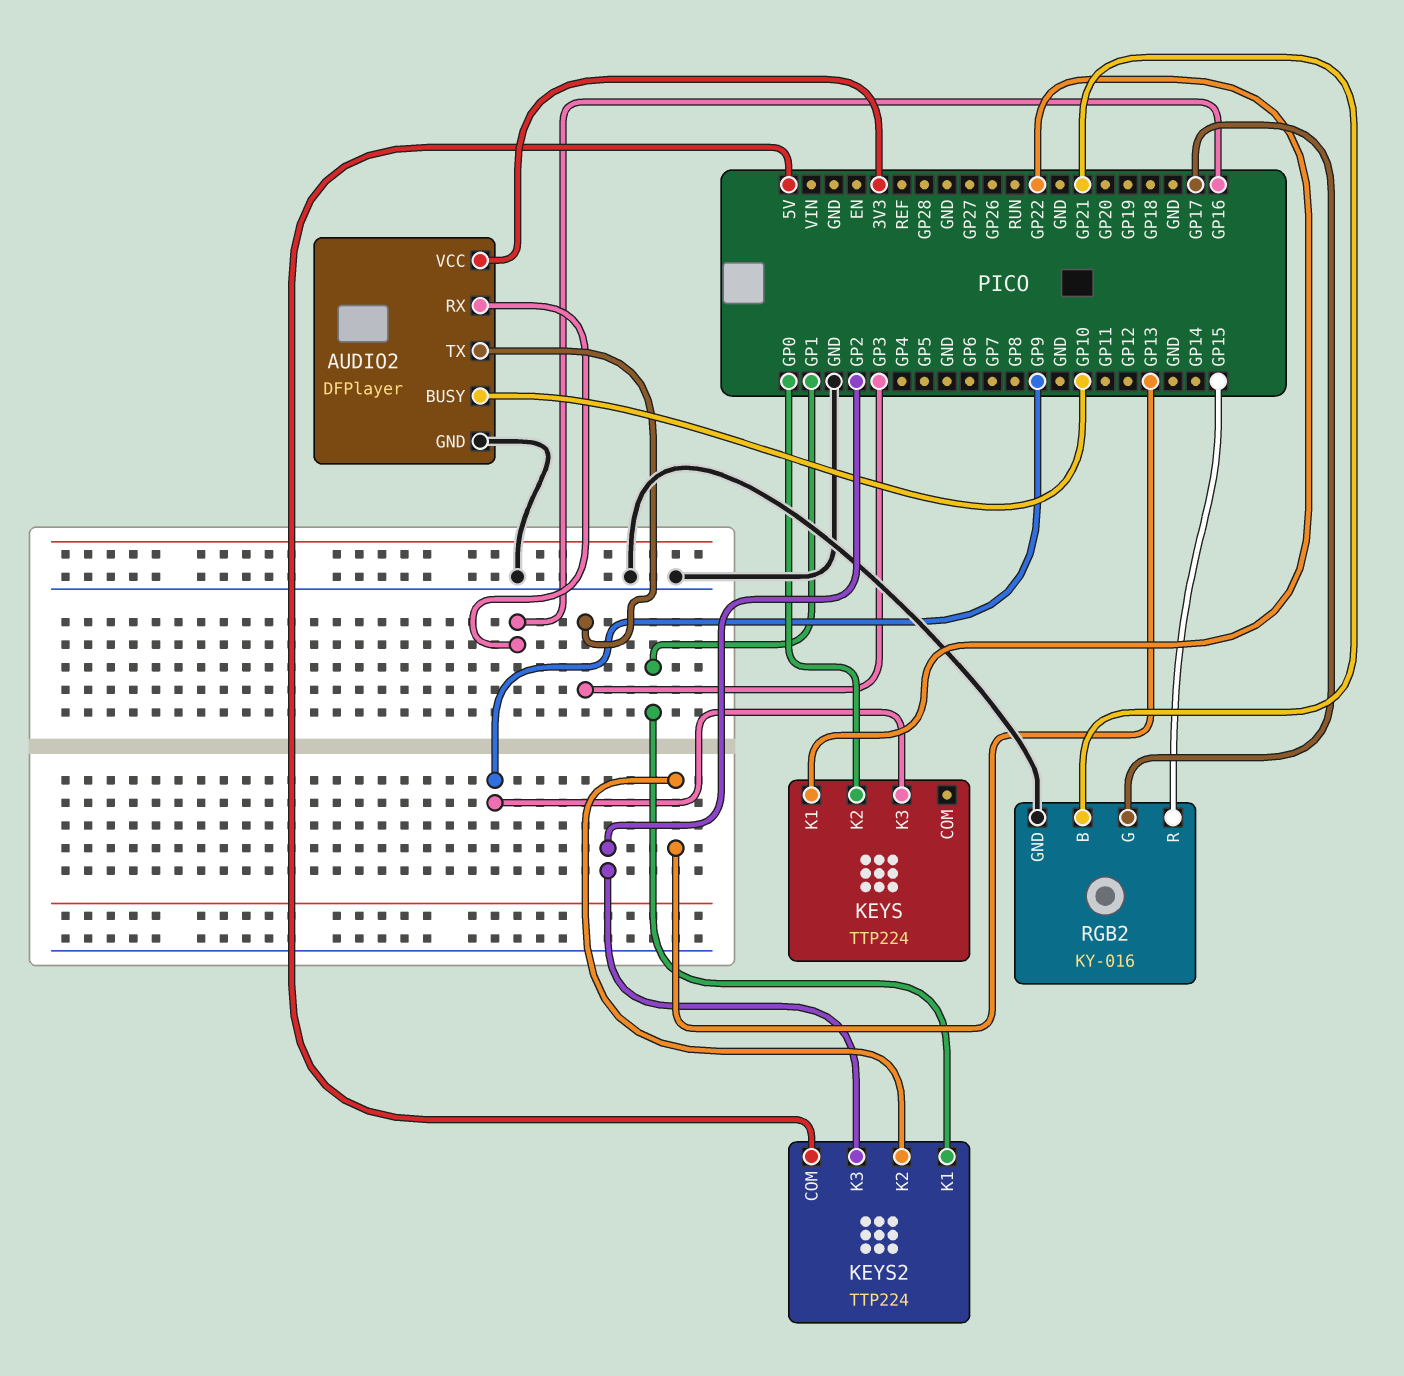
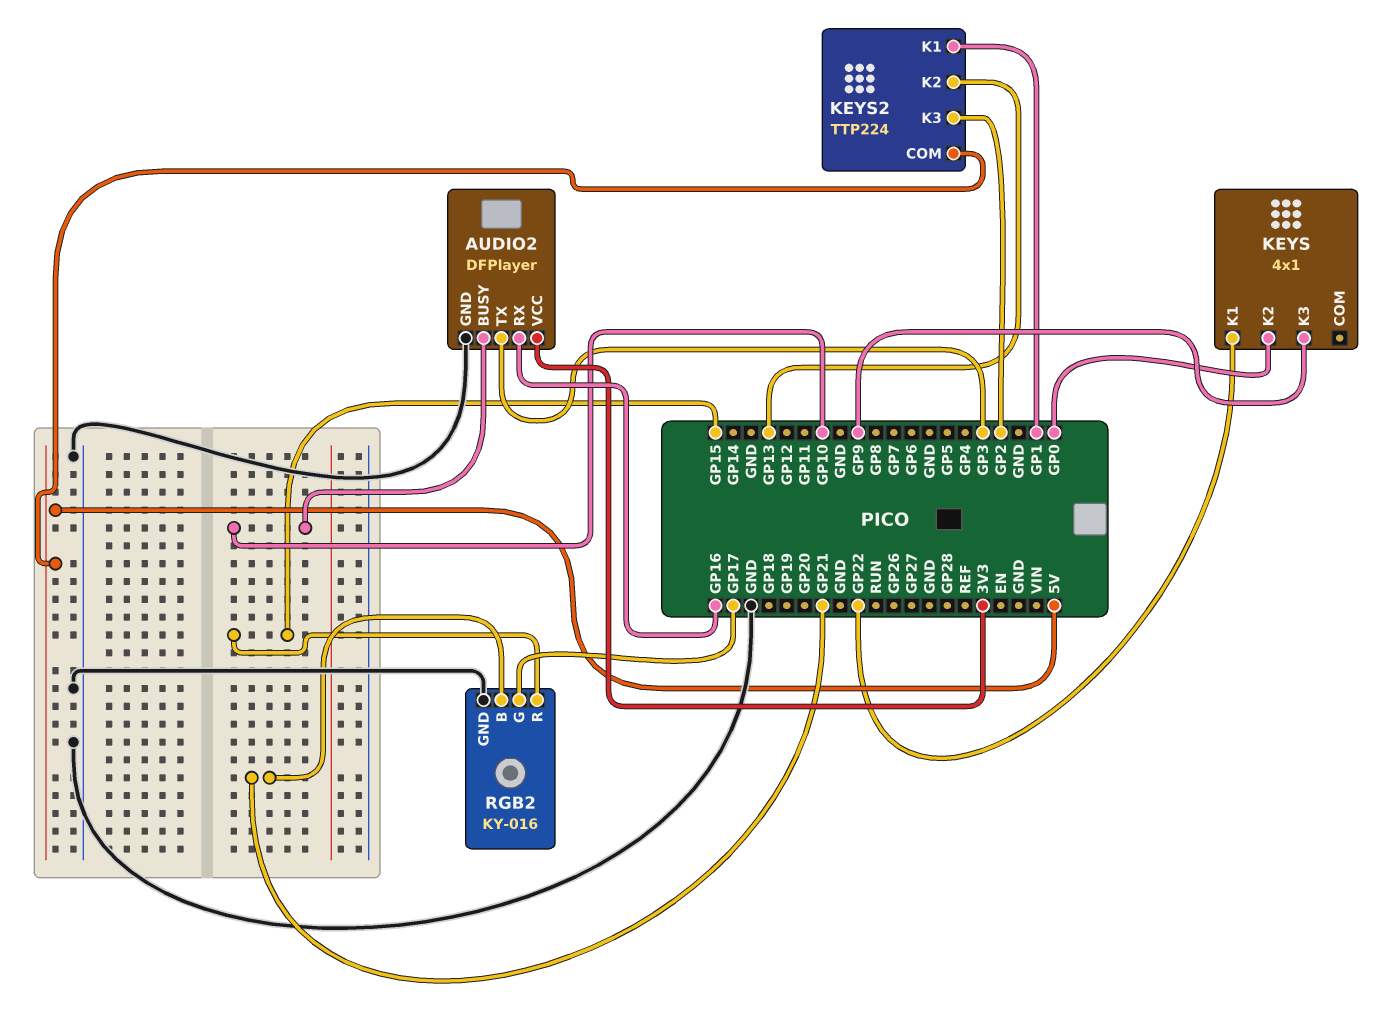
KEYS: TTP224 -> 4x1

